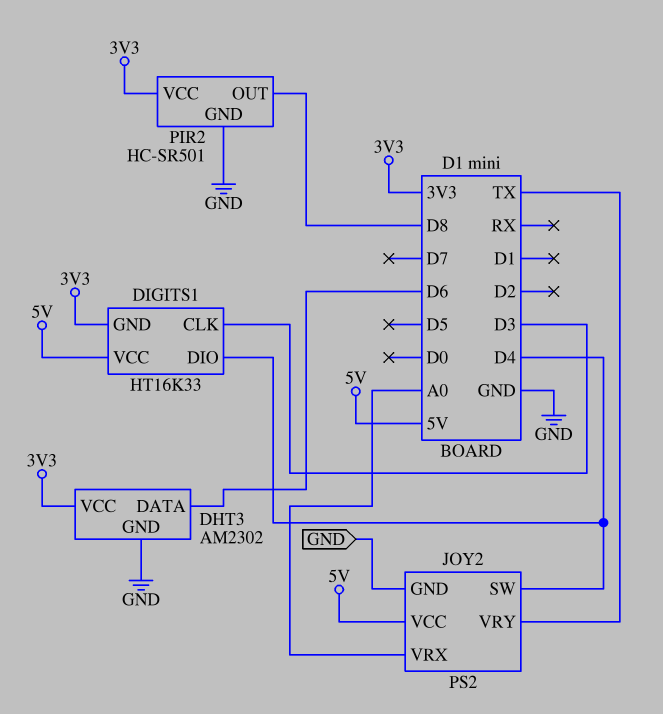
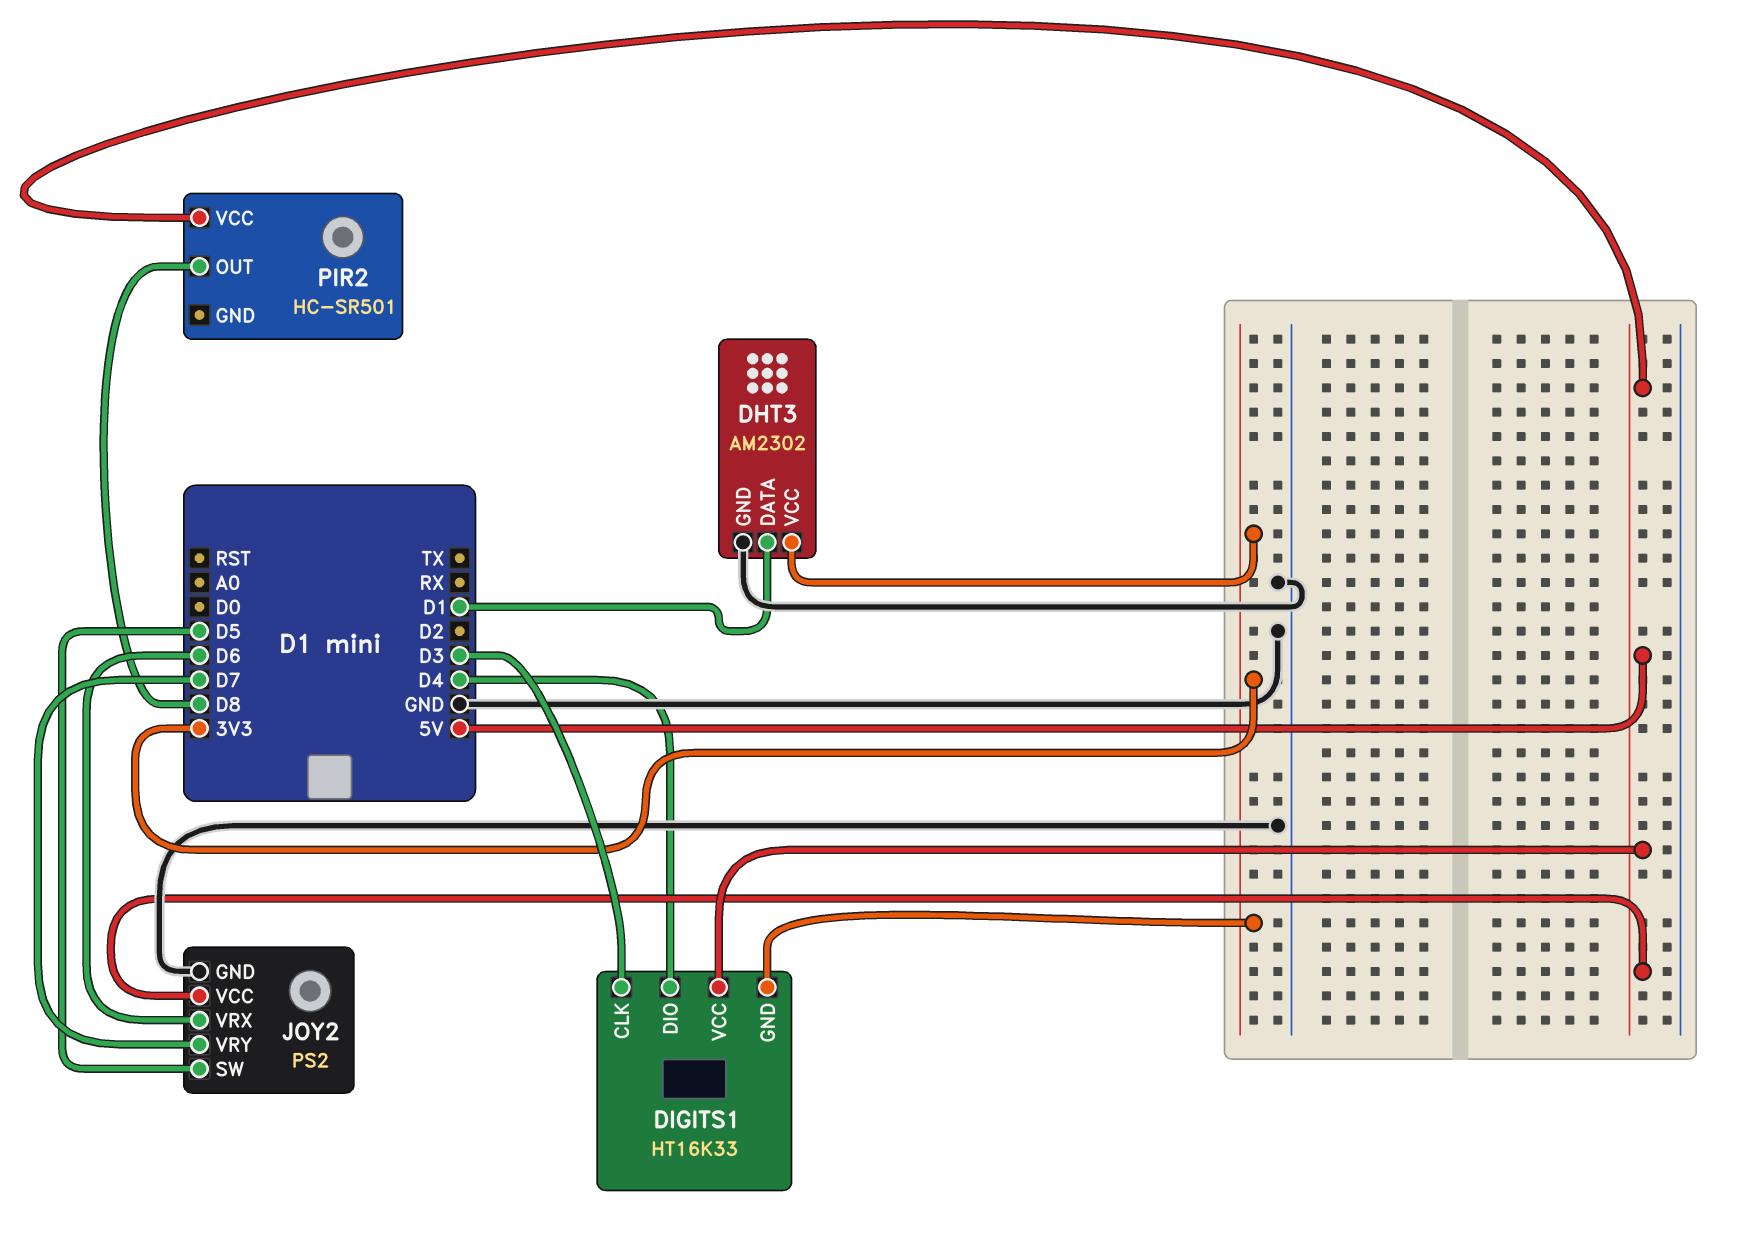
DHT3 pin DATA: D6 -> D1
JOY2 pin SW: D4 -> D5
JOY2 pin VRX: A0 -> D6
JOY2 pin VRY: TX -> D7
PIR2 pin GND: GND -> none
PIR2 pin VCC: 3V3 -> 5V

